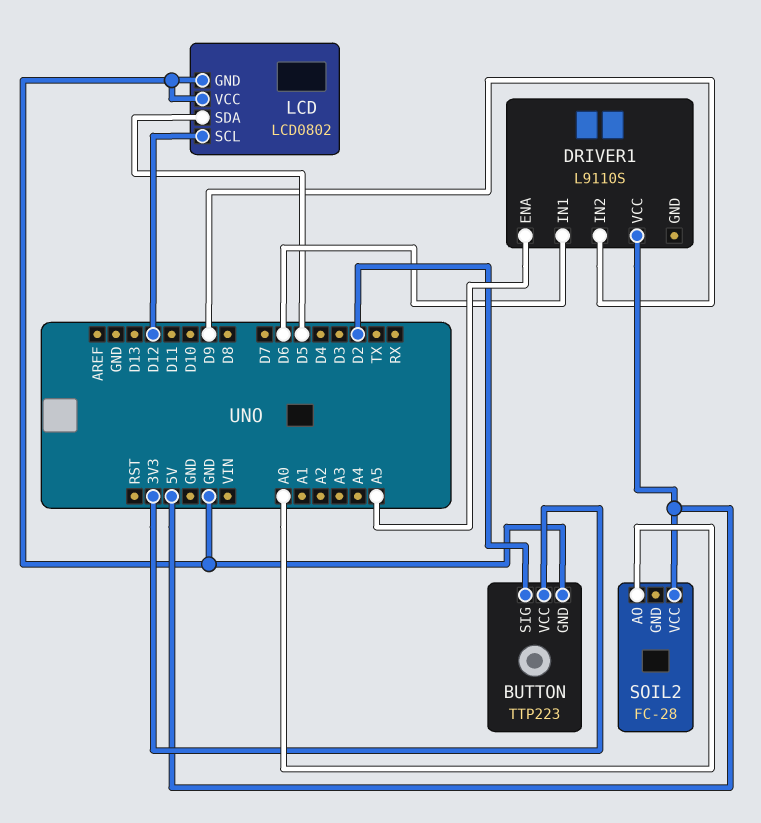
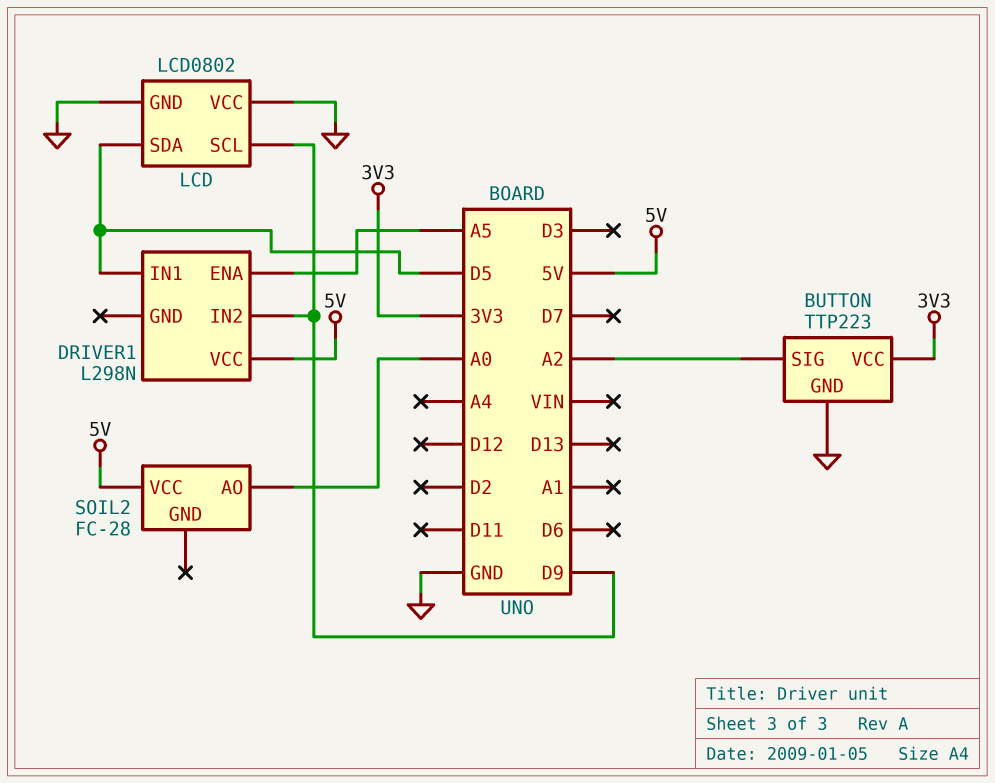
BUTTON pin SIG: D2 -> A2
DRIVER1: L9110S -> L298N
DRIVER1 pin IN1: D6 -> D5
LCD pin SCL: D12 -> D9

